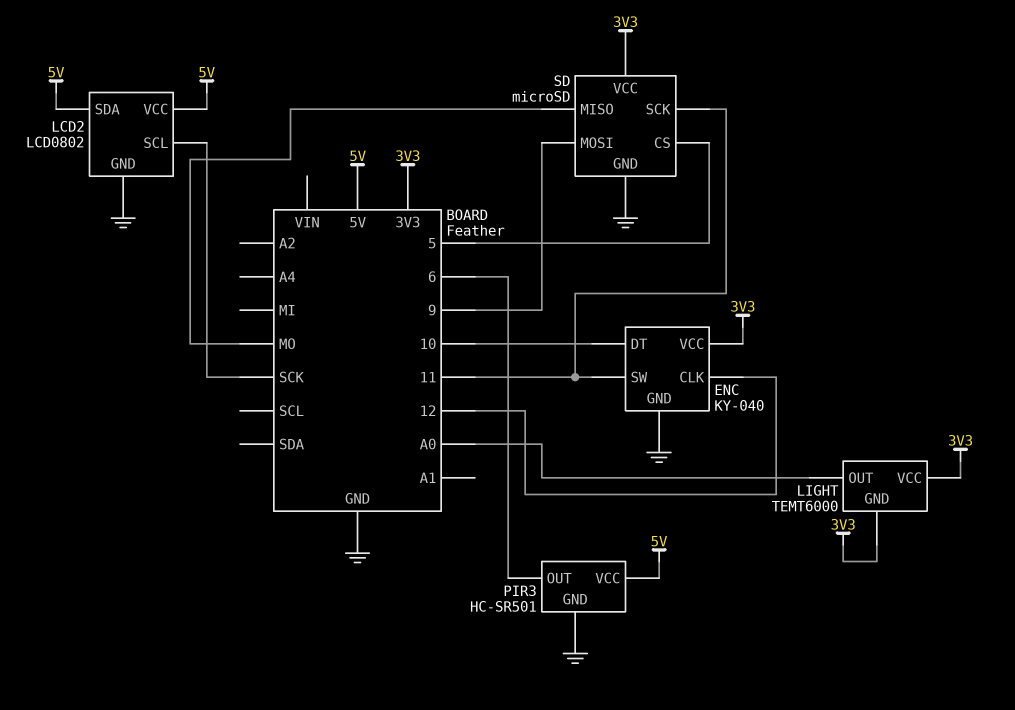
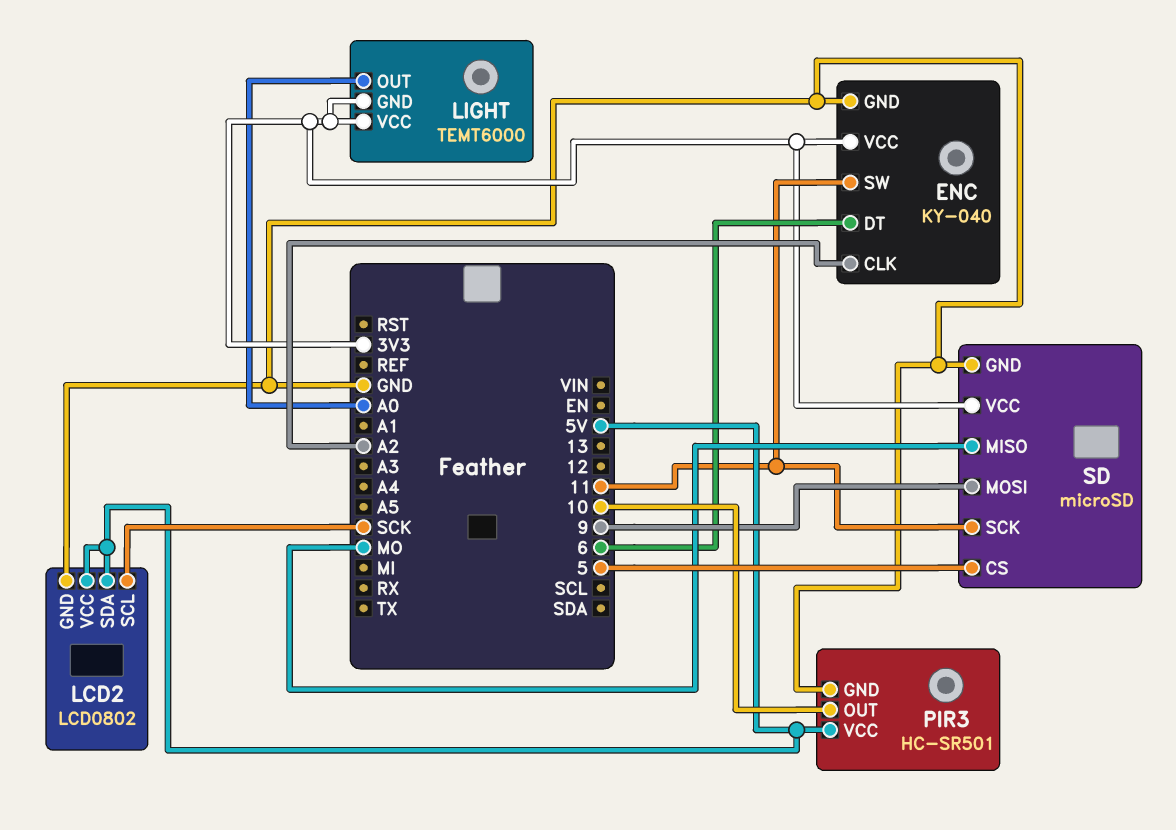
ENC pin CLK: 12 -> A2
ENC pin DT: 10 -> 6
PIR3 pin OUT: 6 -> 10

